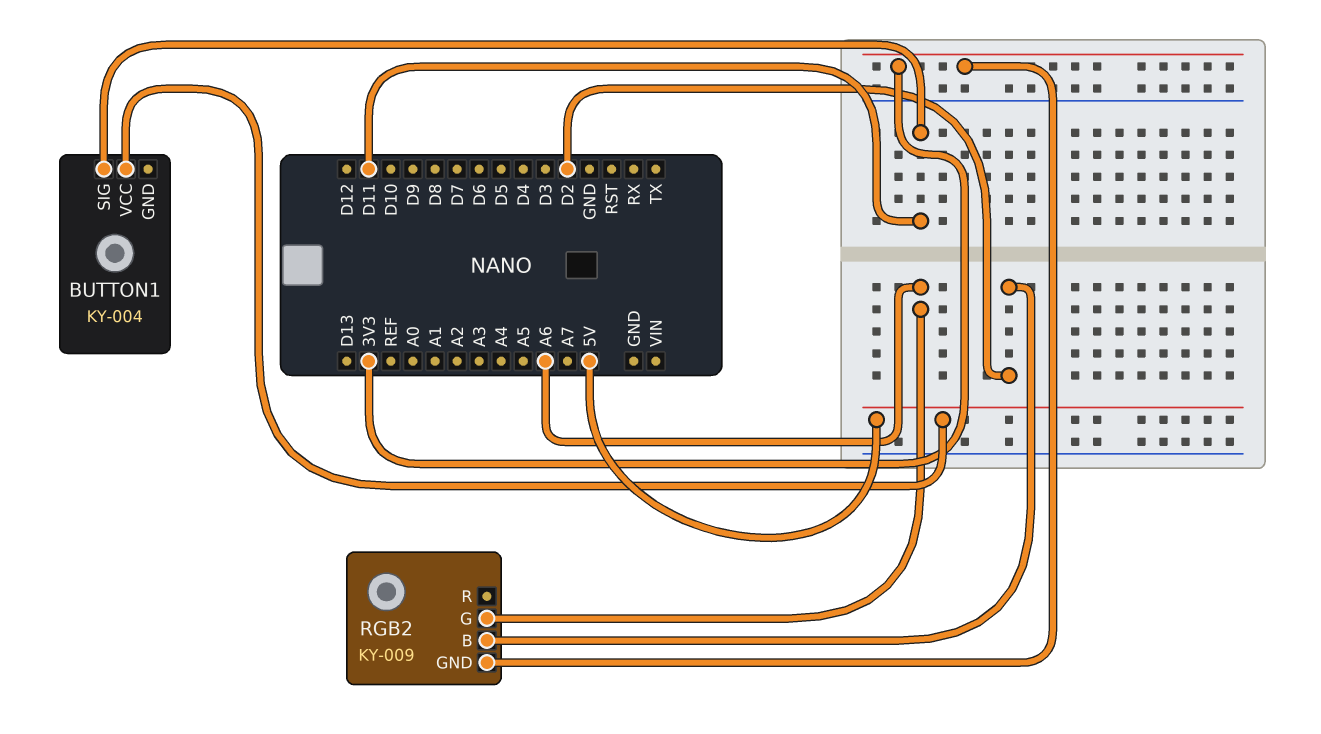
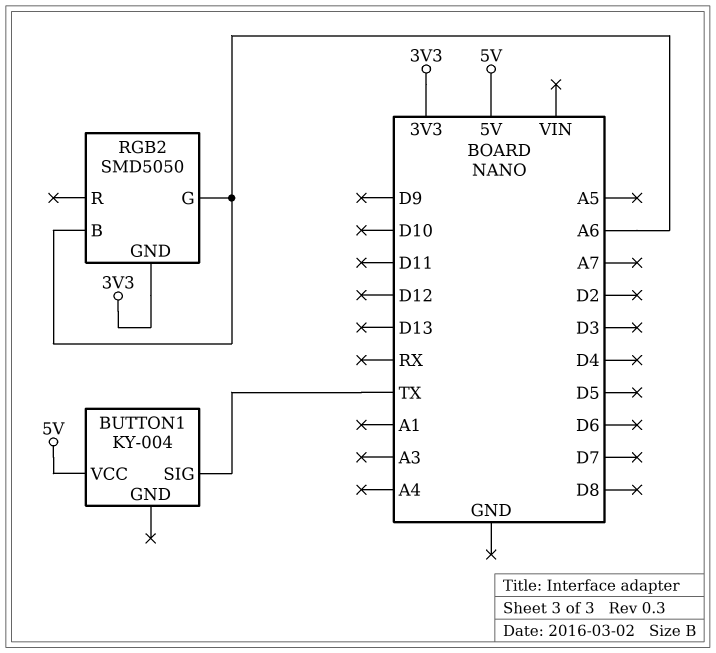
BUTTON1 pin SIG: D11 -> TX
RGB2: KY-009 -> SMD5050
RGB2 pin B: D2 -> A6

